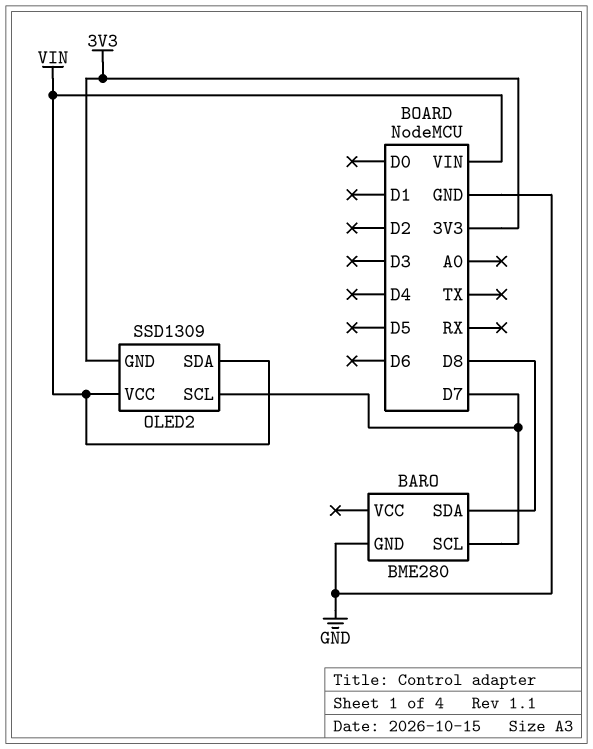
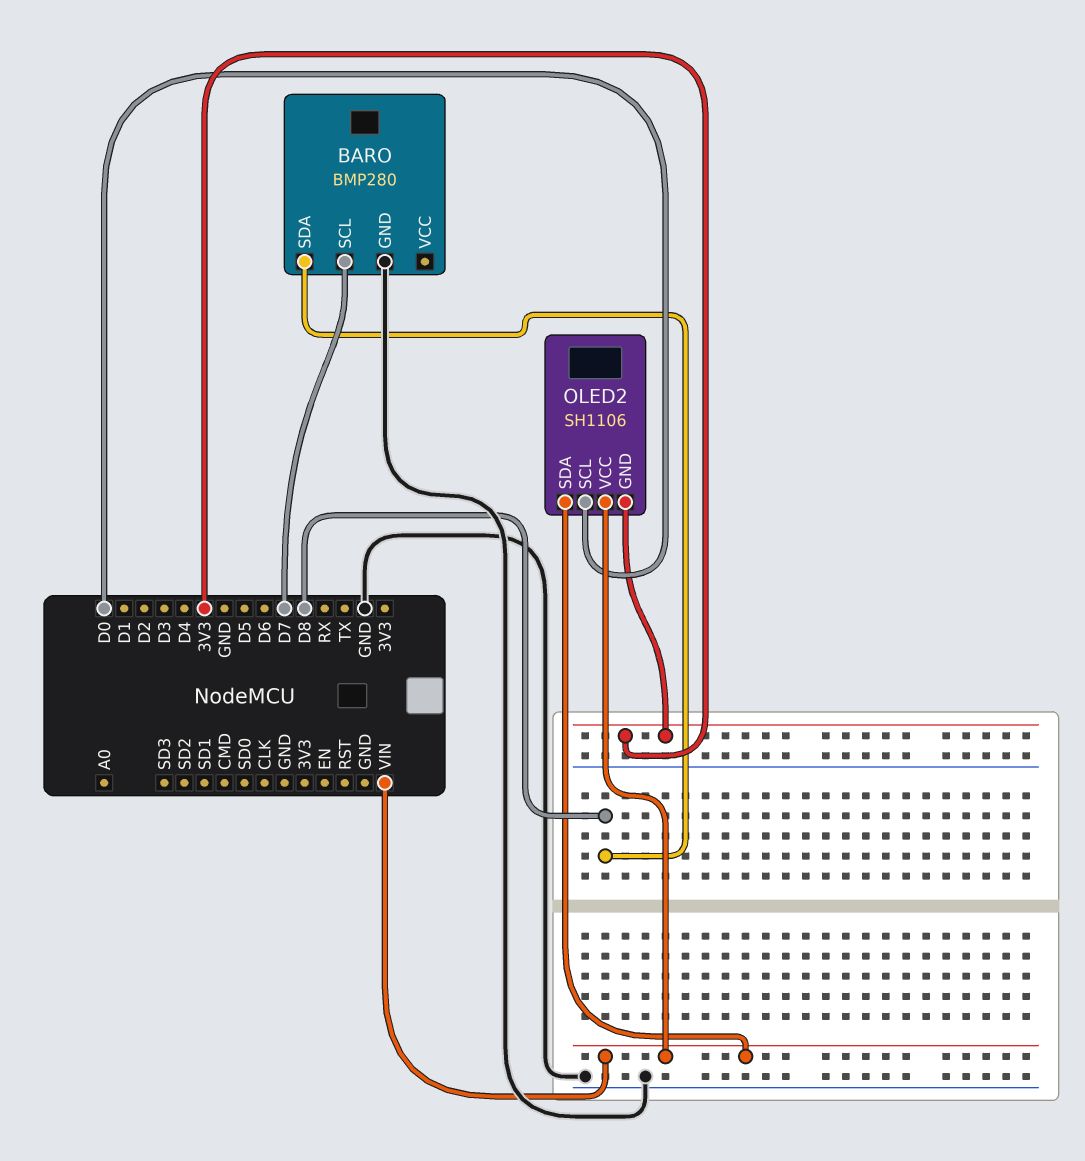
BARO: BME280 -> BMP280
OLED2: SSD1309 -> SH1106
OLED2 pin SCL: D7 -> D0

